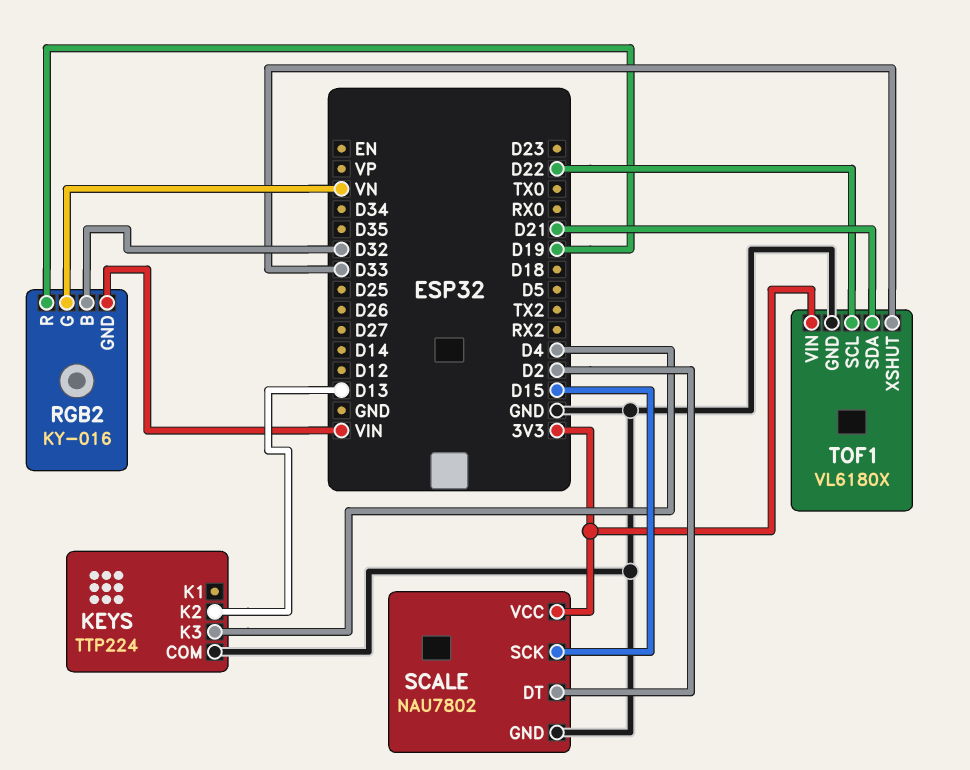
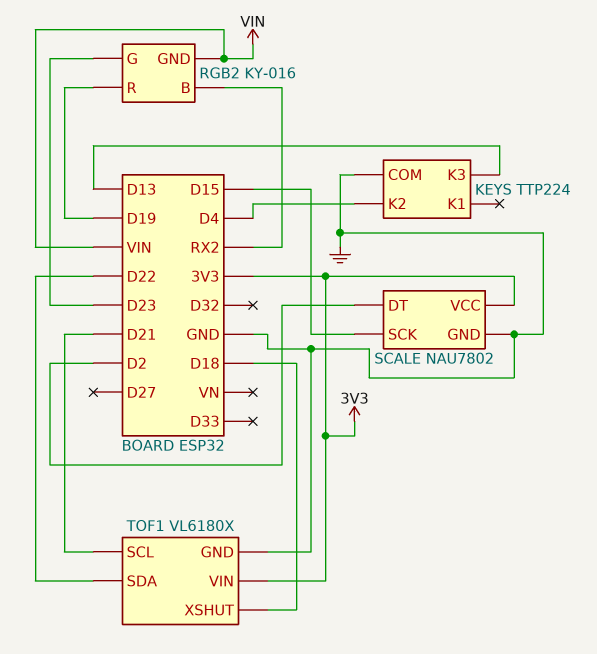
KEYS pin K2: D13 -> D4
KEYS pin K3: D4 -> D13
RGB2 pin B: D32 -> RX2
RGB2 pin G: VN -> D23
TOF1 pin SCL: D22 -> D21
TOF1 pin SDA: D21 -> D22
TOF1 pin XSHUT: D33 -> D18

